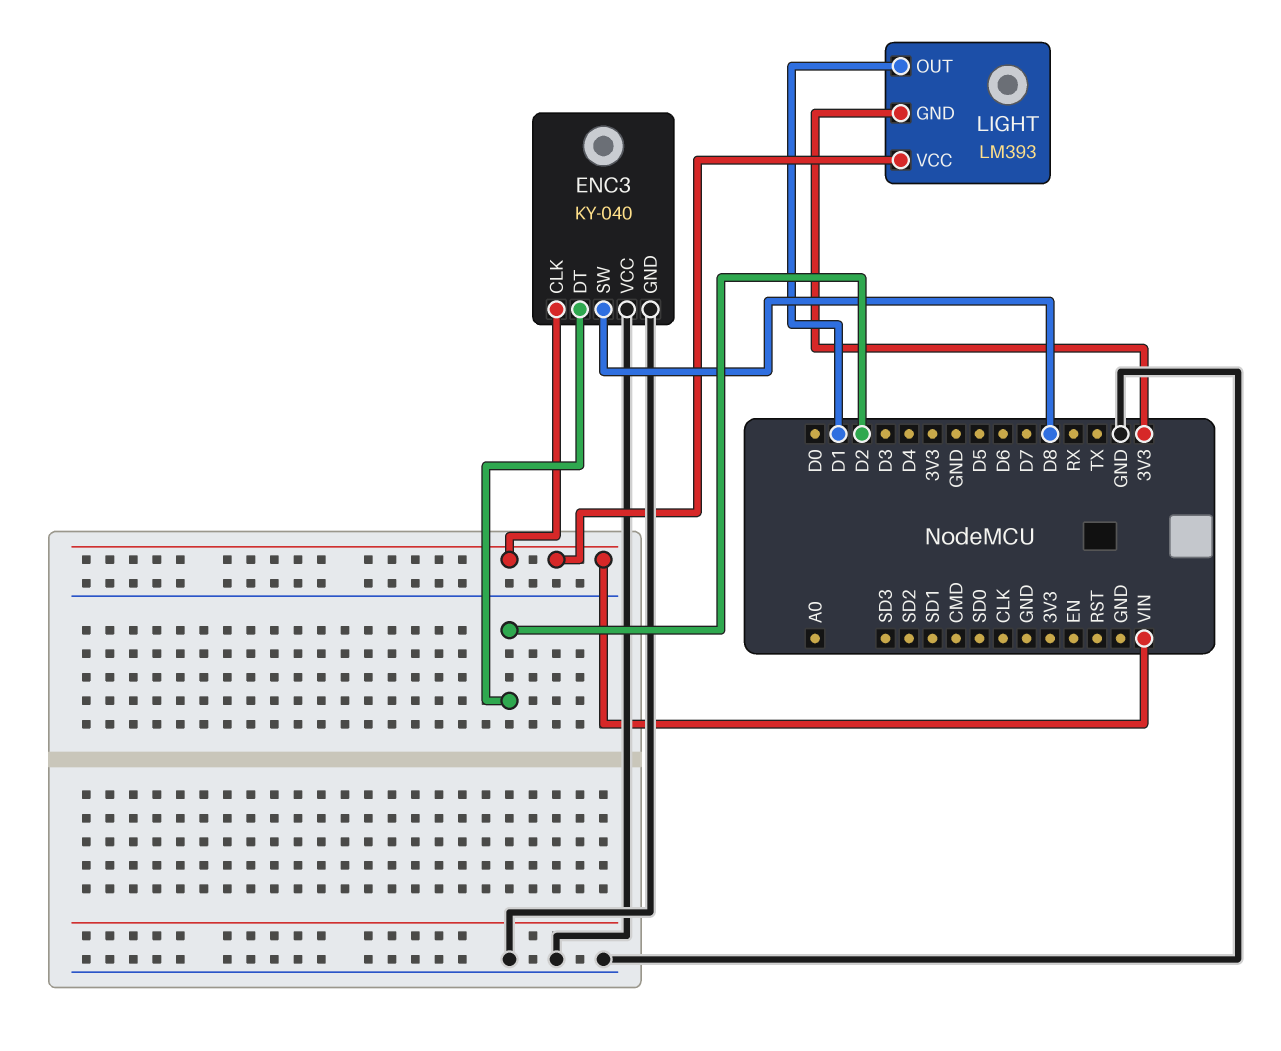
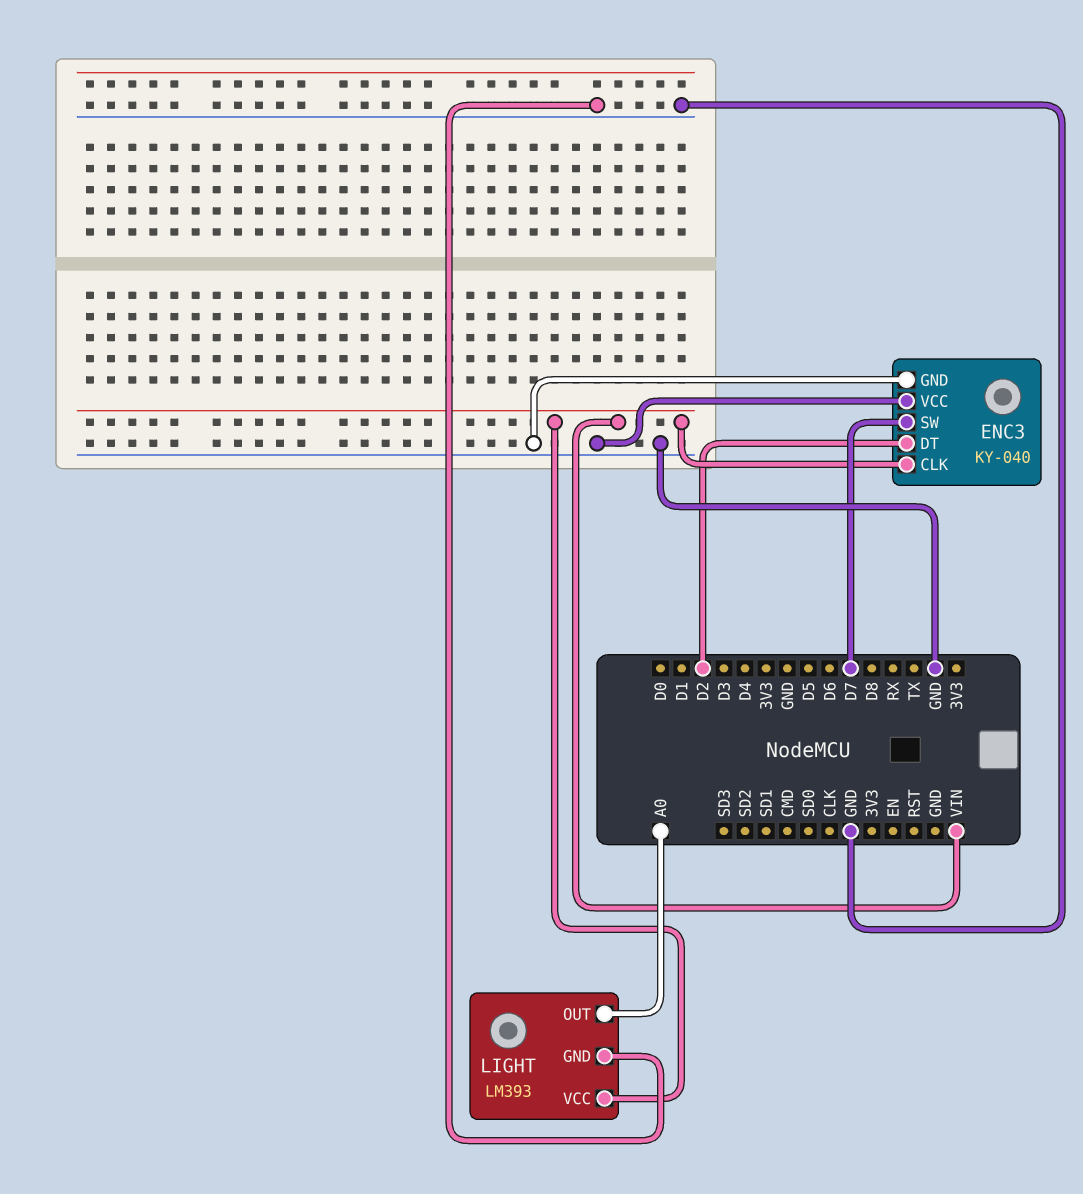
ENC3 pin SW: D8 -> D7
LIGHT pin GND: 3V3 -> GND
LIGHT pin OUT: D1 -> A0

